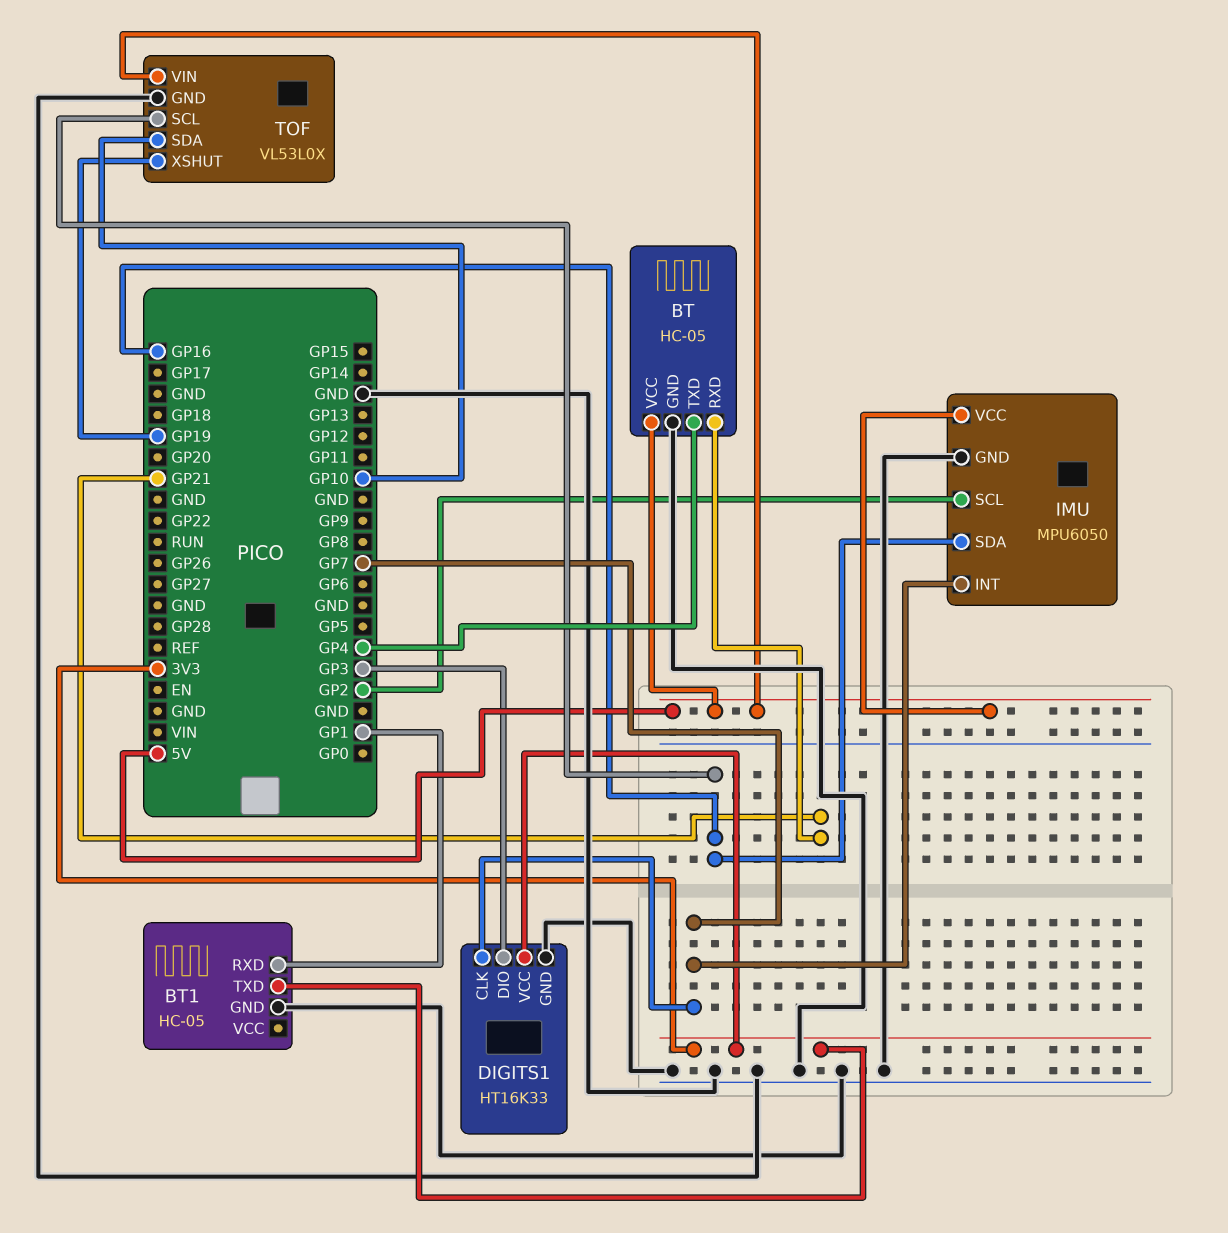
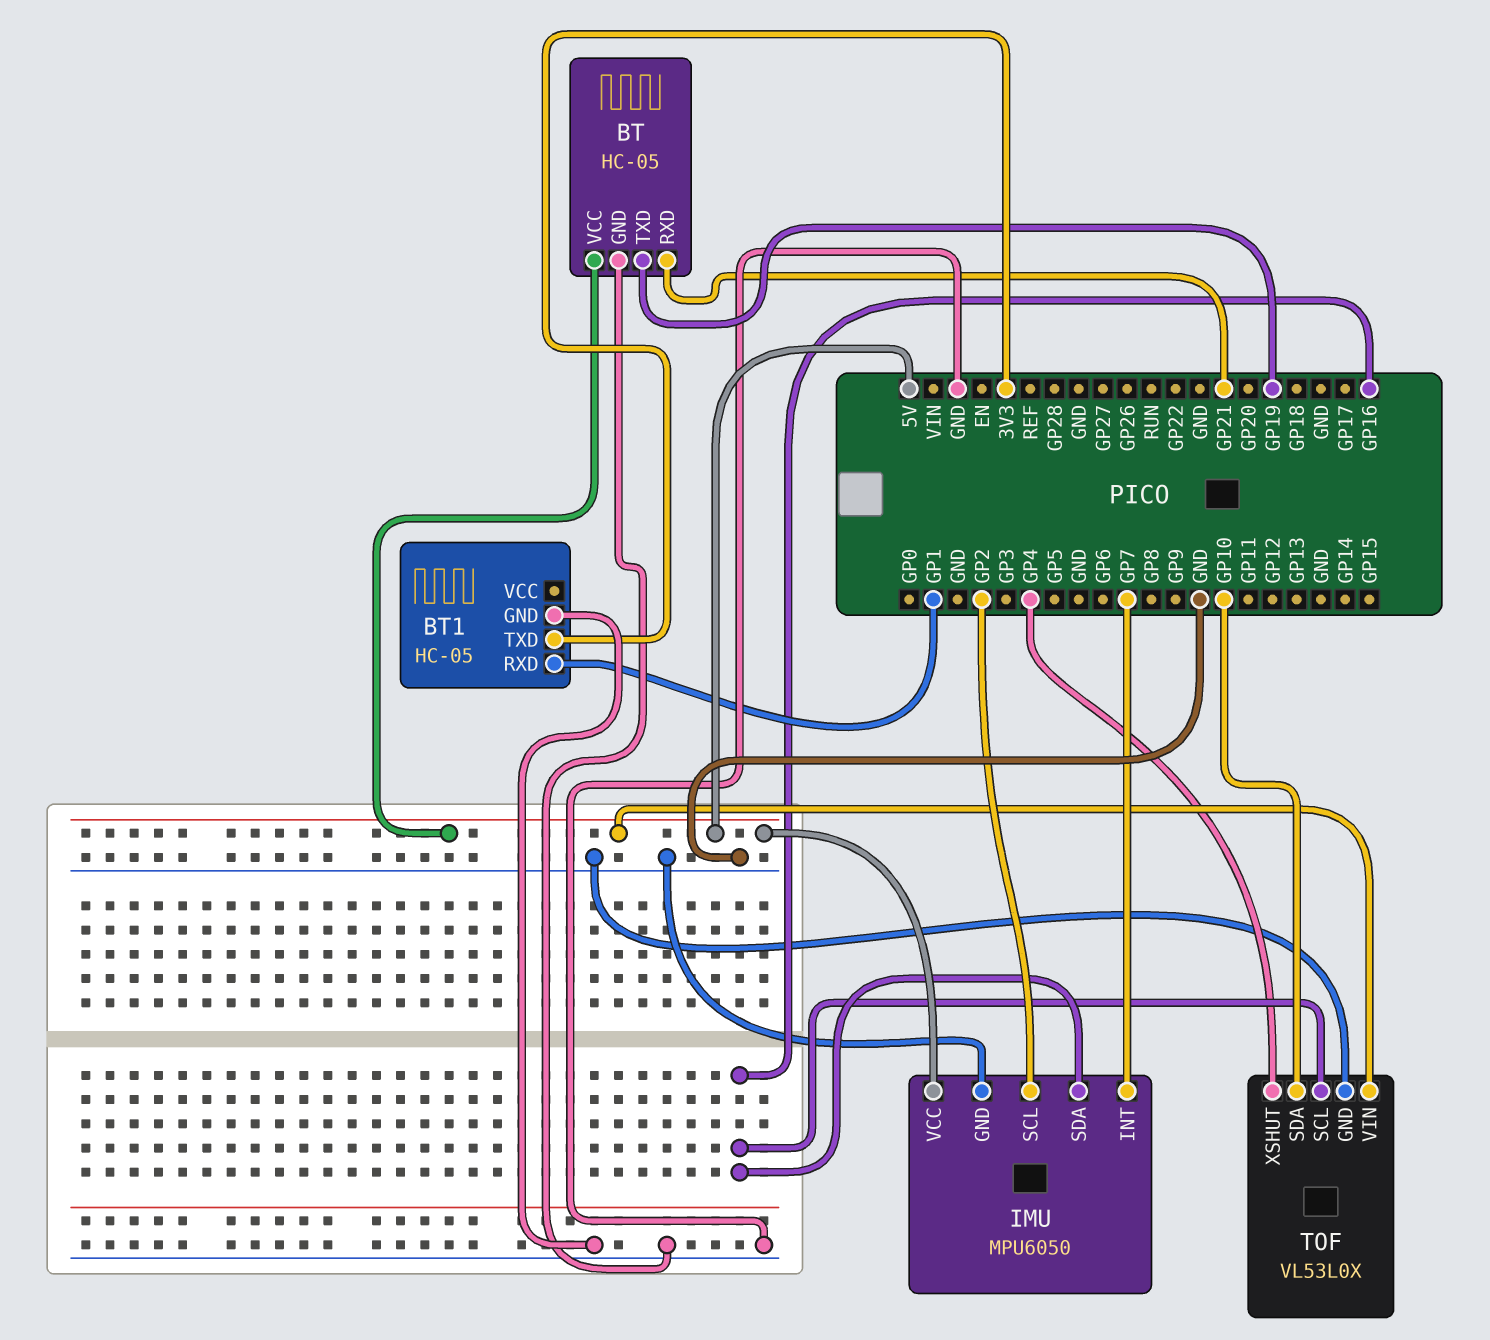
BT pin TXD: GP4 -> GP19
DIGITS1: HT16K33 -> none
DIGITS1 pin CLK: GP7 -> none
DIGITS1 pin DIO: GP3 -> none
DIGITS1 pin GND: GND -> none
DIGITS1 pin VCC: 3V3 -> none
TOF pin XSHUT: GP19 -> GP4

